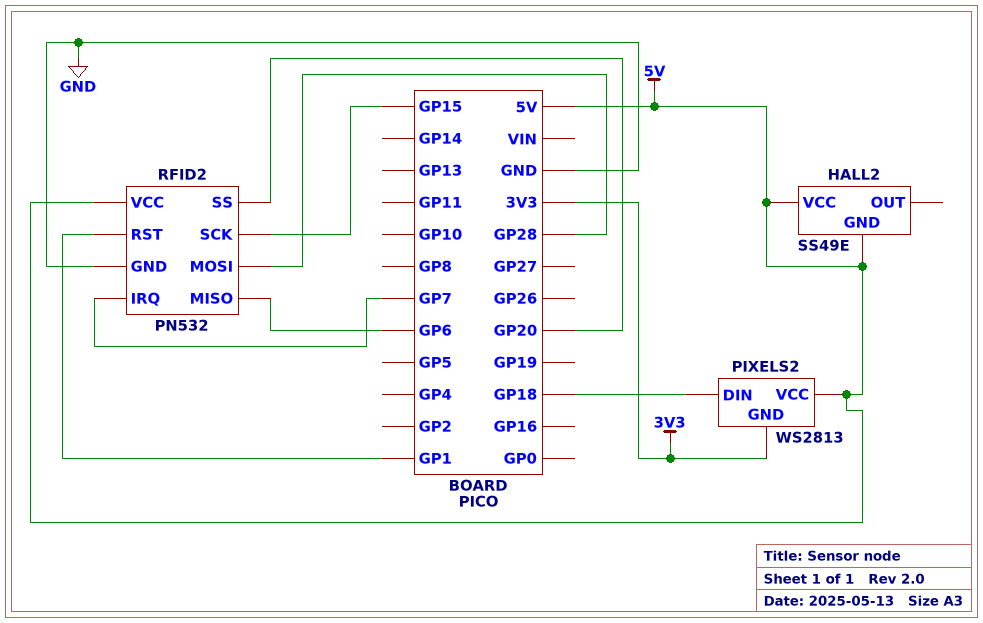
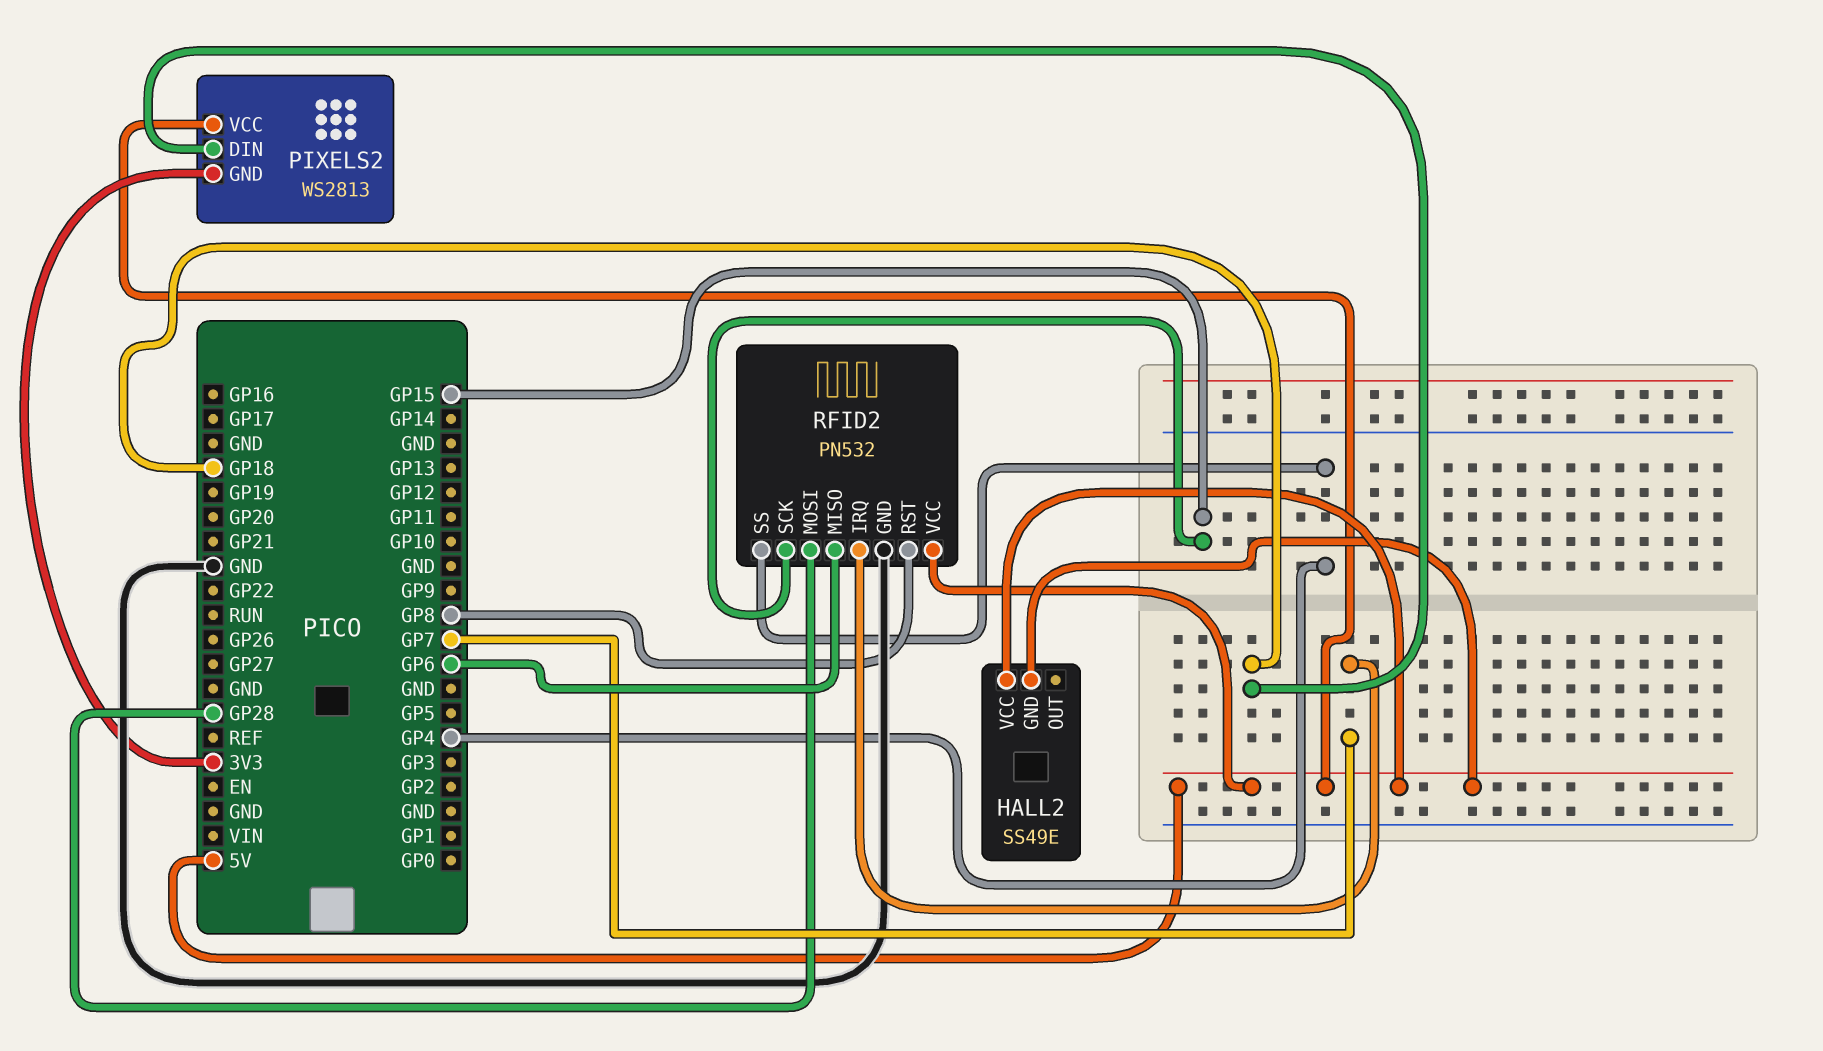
RFID2 pin RST: GP1 -> GP8
RFID2 pin SS: GP20 -> GP4

